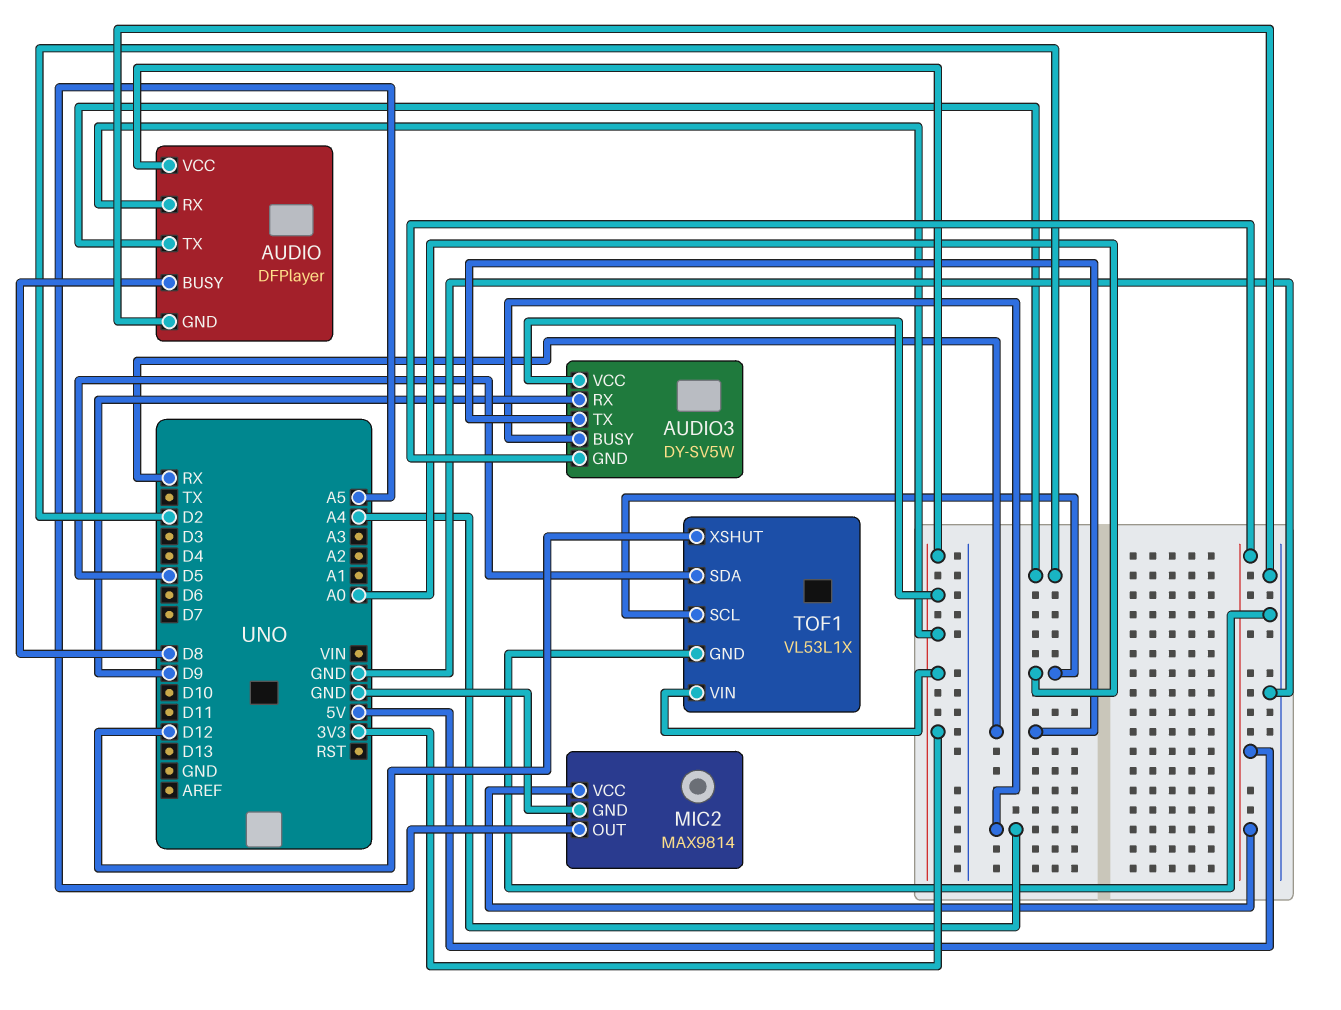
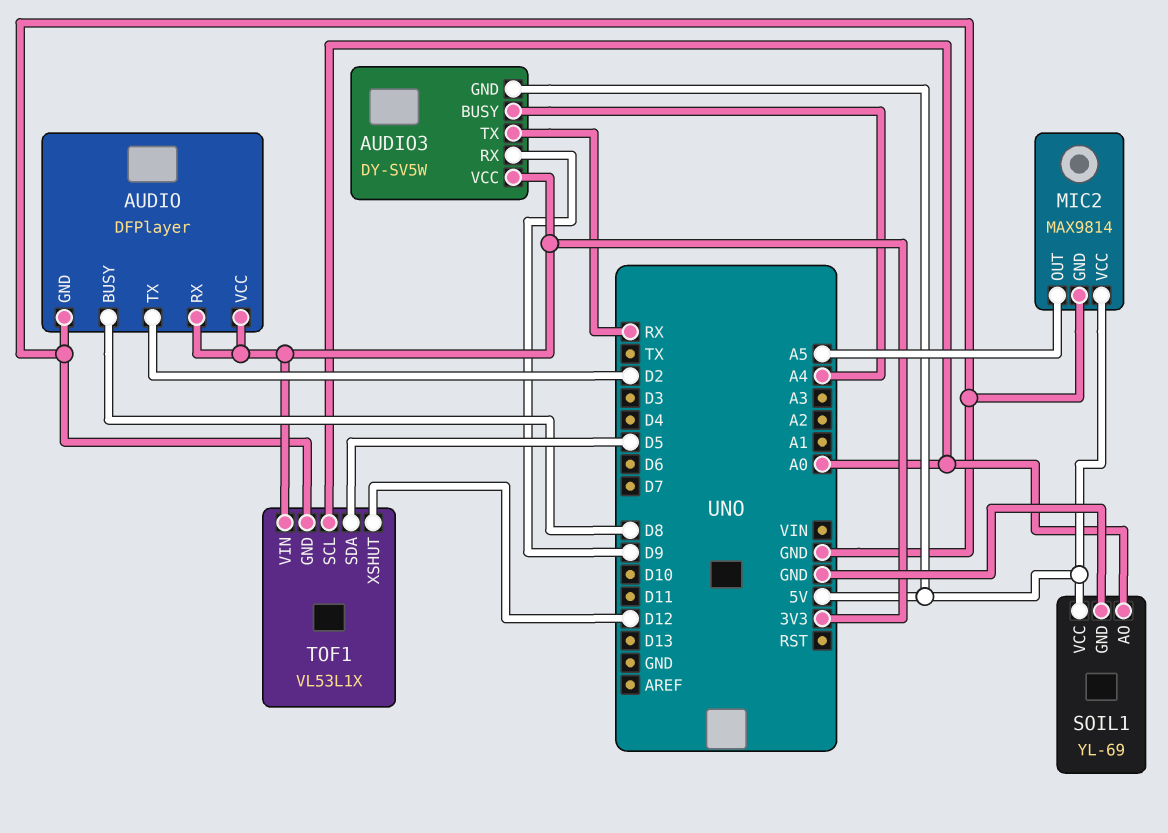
SOIL1: none -> YL-69
SOIL1 pin AO: none -> A0
SOIL1 pin GND: none -> GND
SOIL1 pin VCC: none -> 5V

